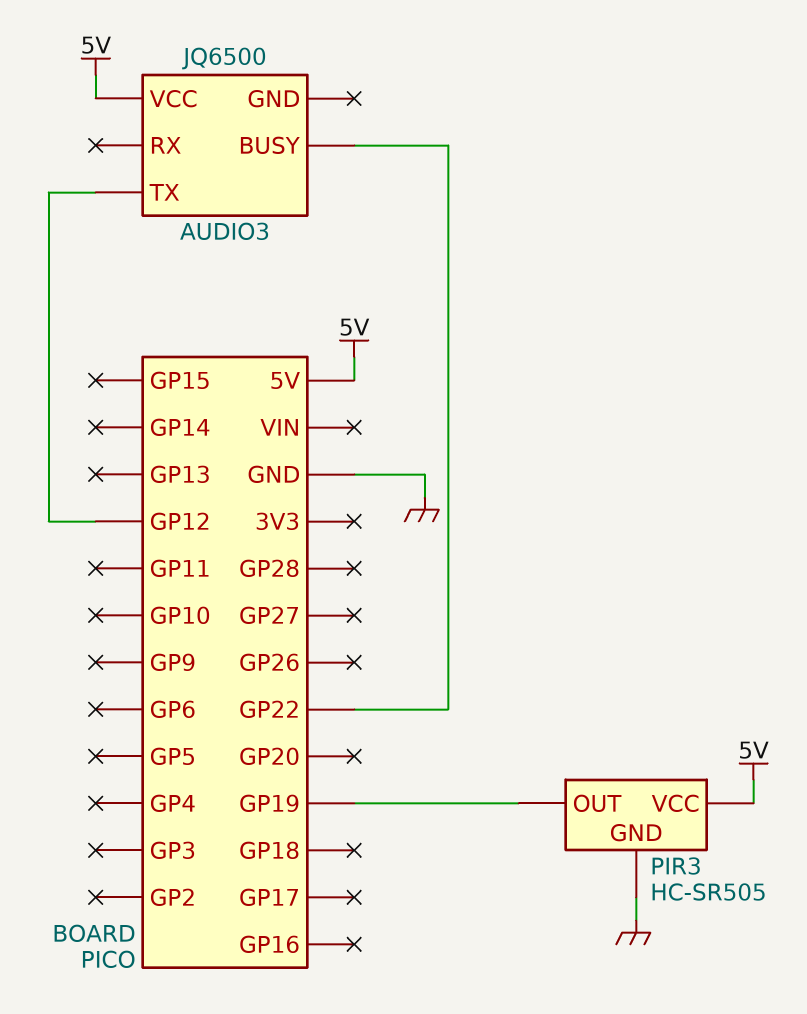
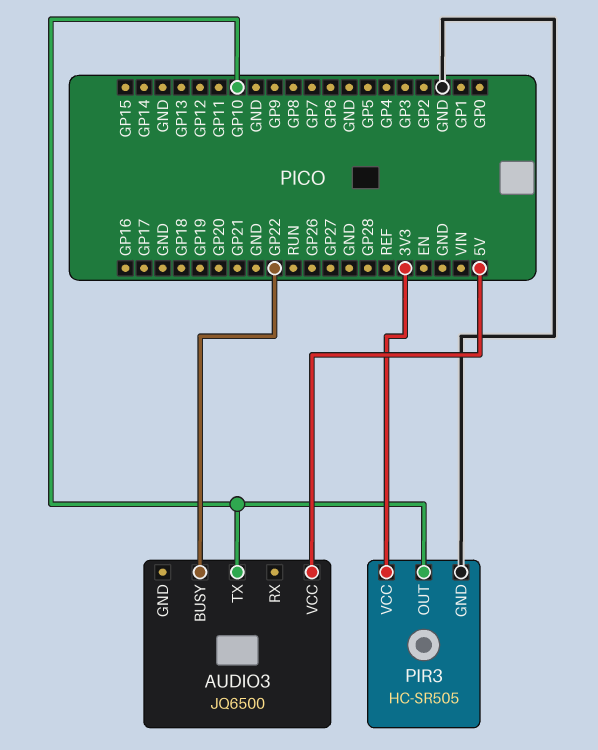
AUDIO3 pin TX: GP12 -> GP10
PIR3 pin OUT: GP19 -> GP10
PIR3 pin VCC: 5V -> 3V3

